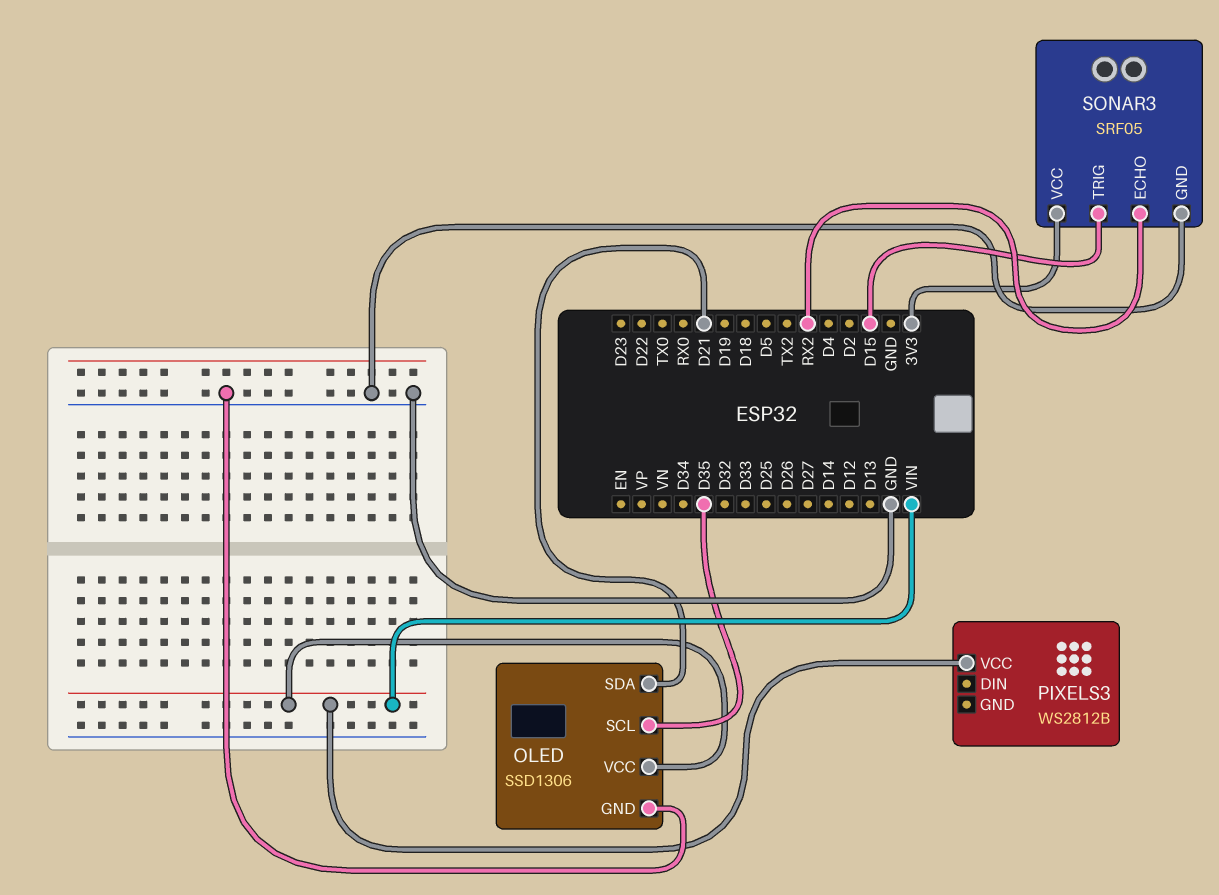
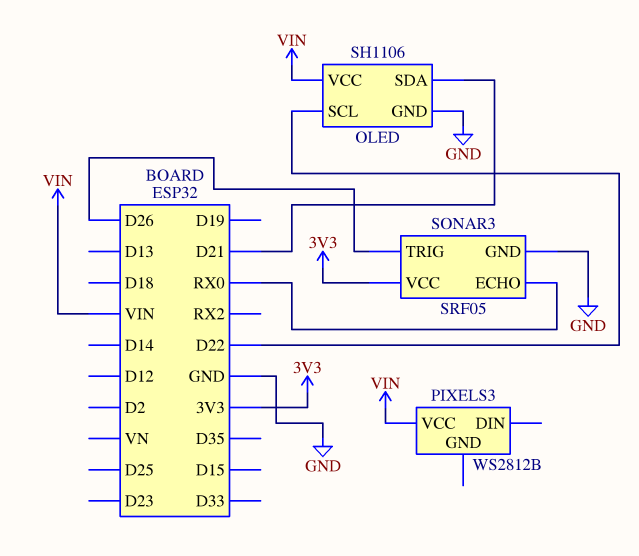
OLED: SSD1306 -> SH1106
OLED pin SCL: D35 -> D22
SONAR3 pin ECHO: RX2 -> RX0
SONAR3 pin TRIG: D15 -> D26

